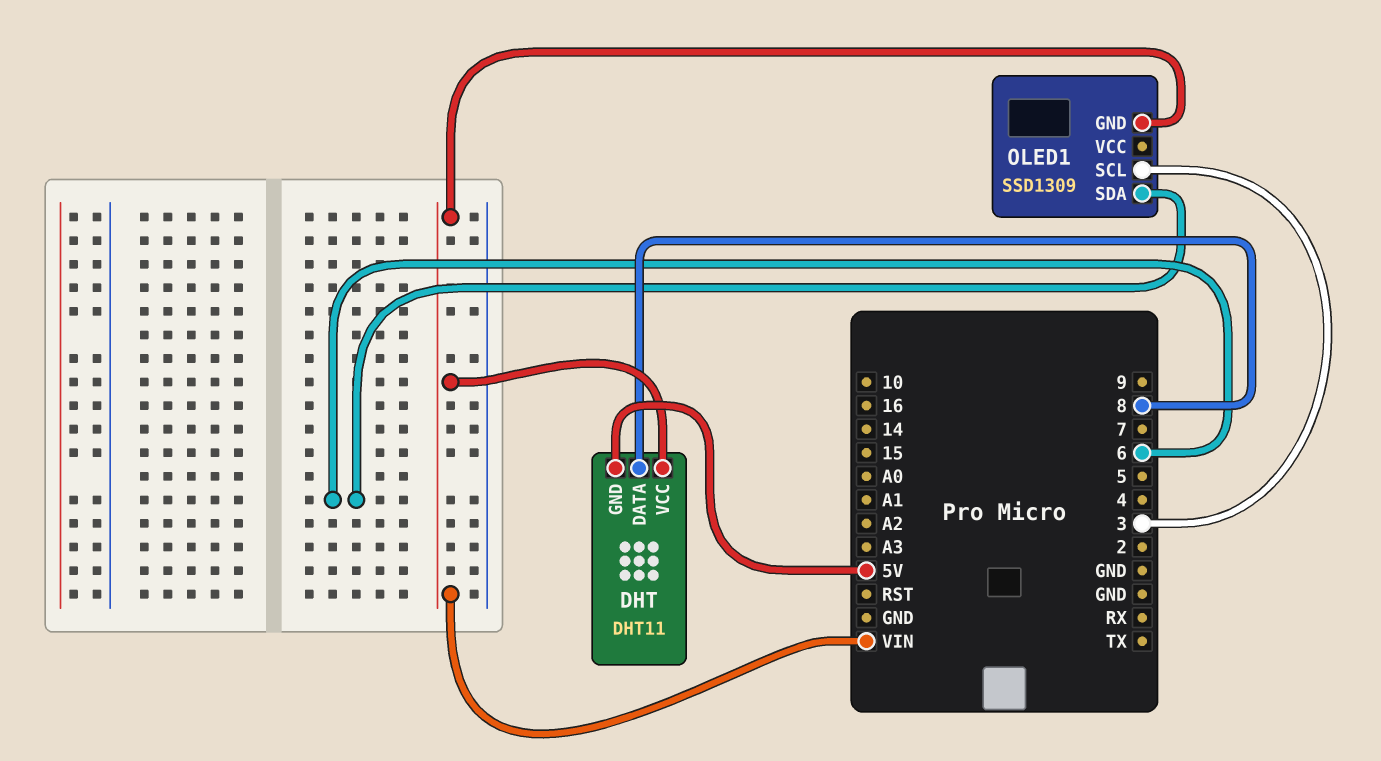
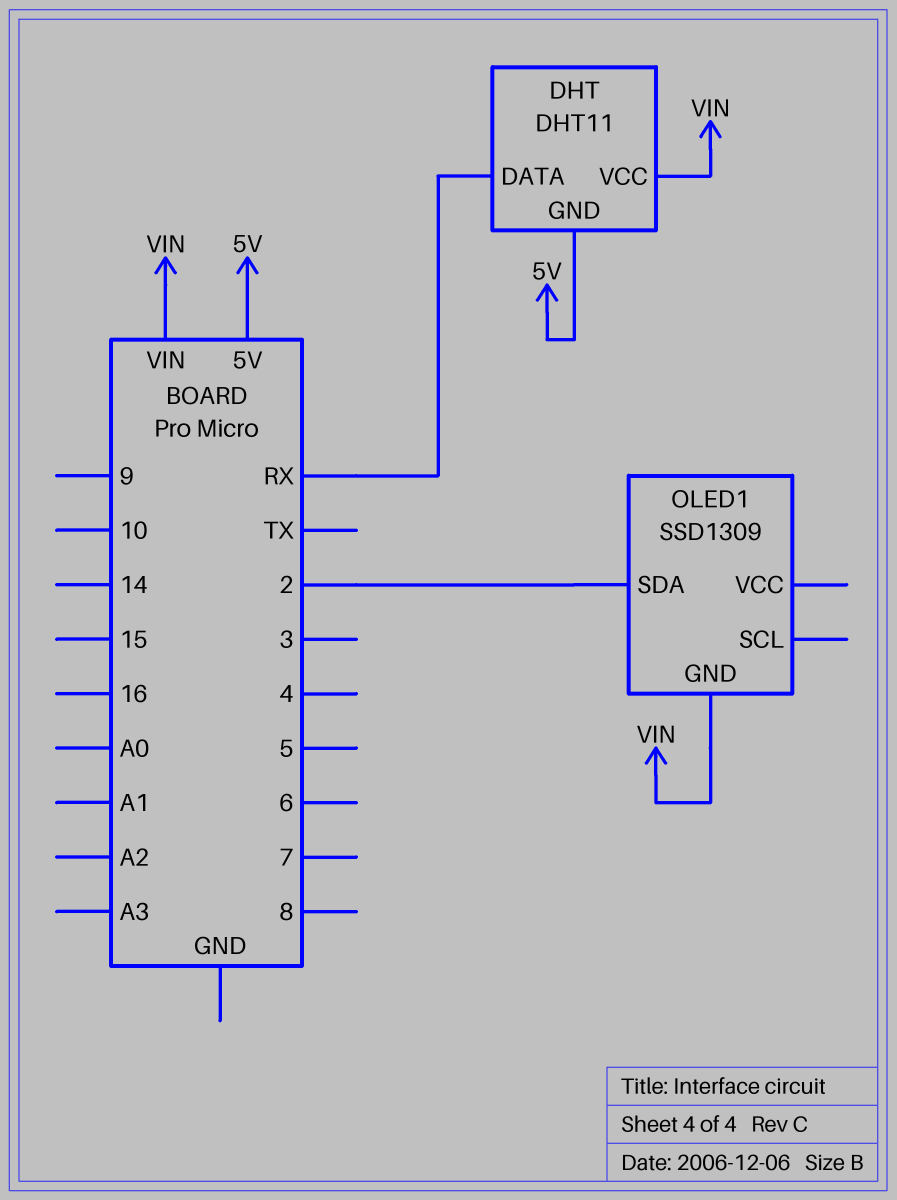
DHT pin DATA: 8 -> RX
OLED1 pin SCL: 3 -> none
OLED1 pin SDA: 6 -> 2

